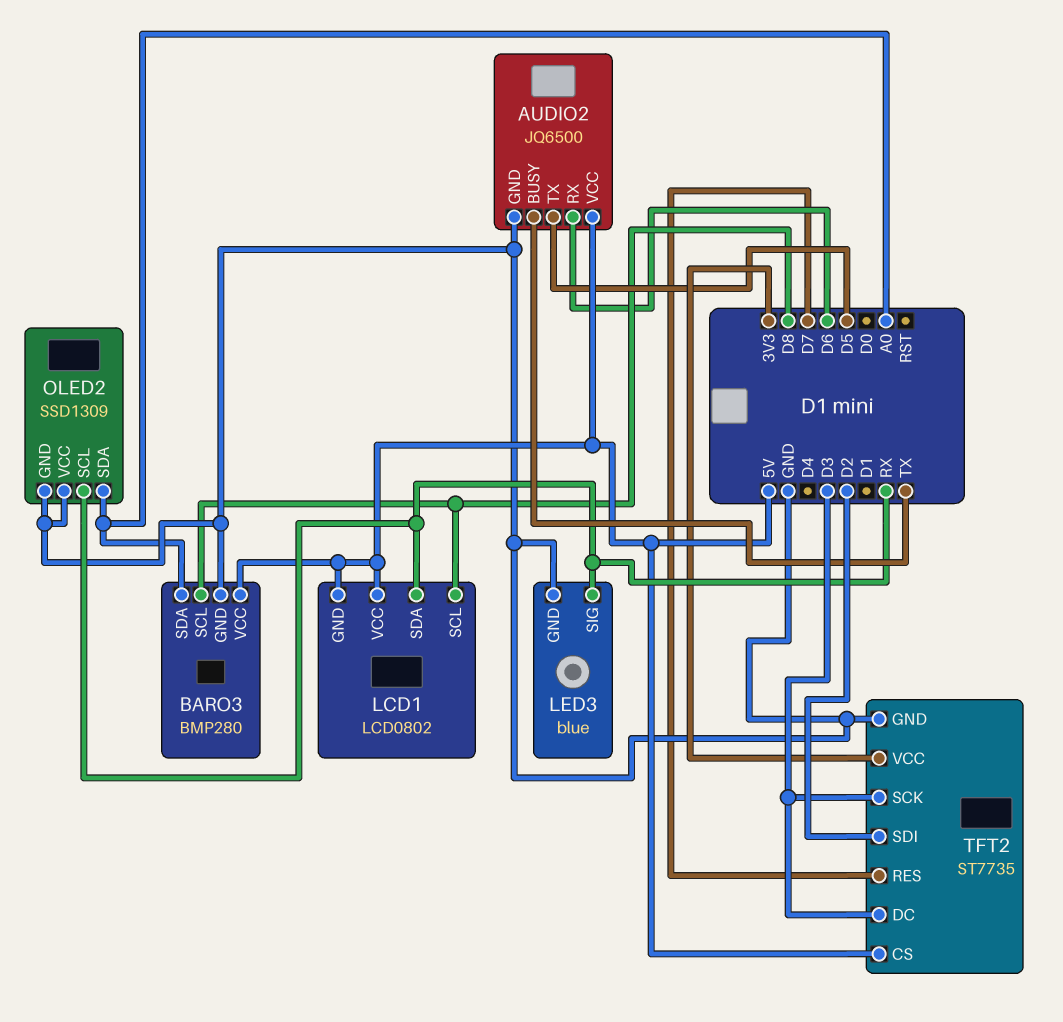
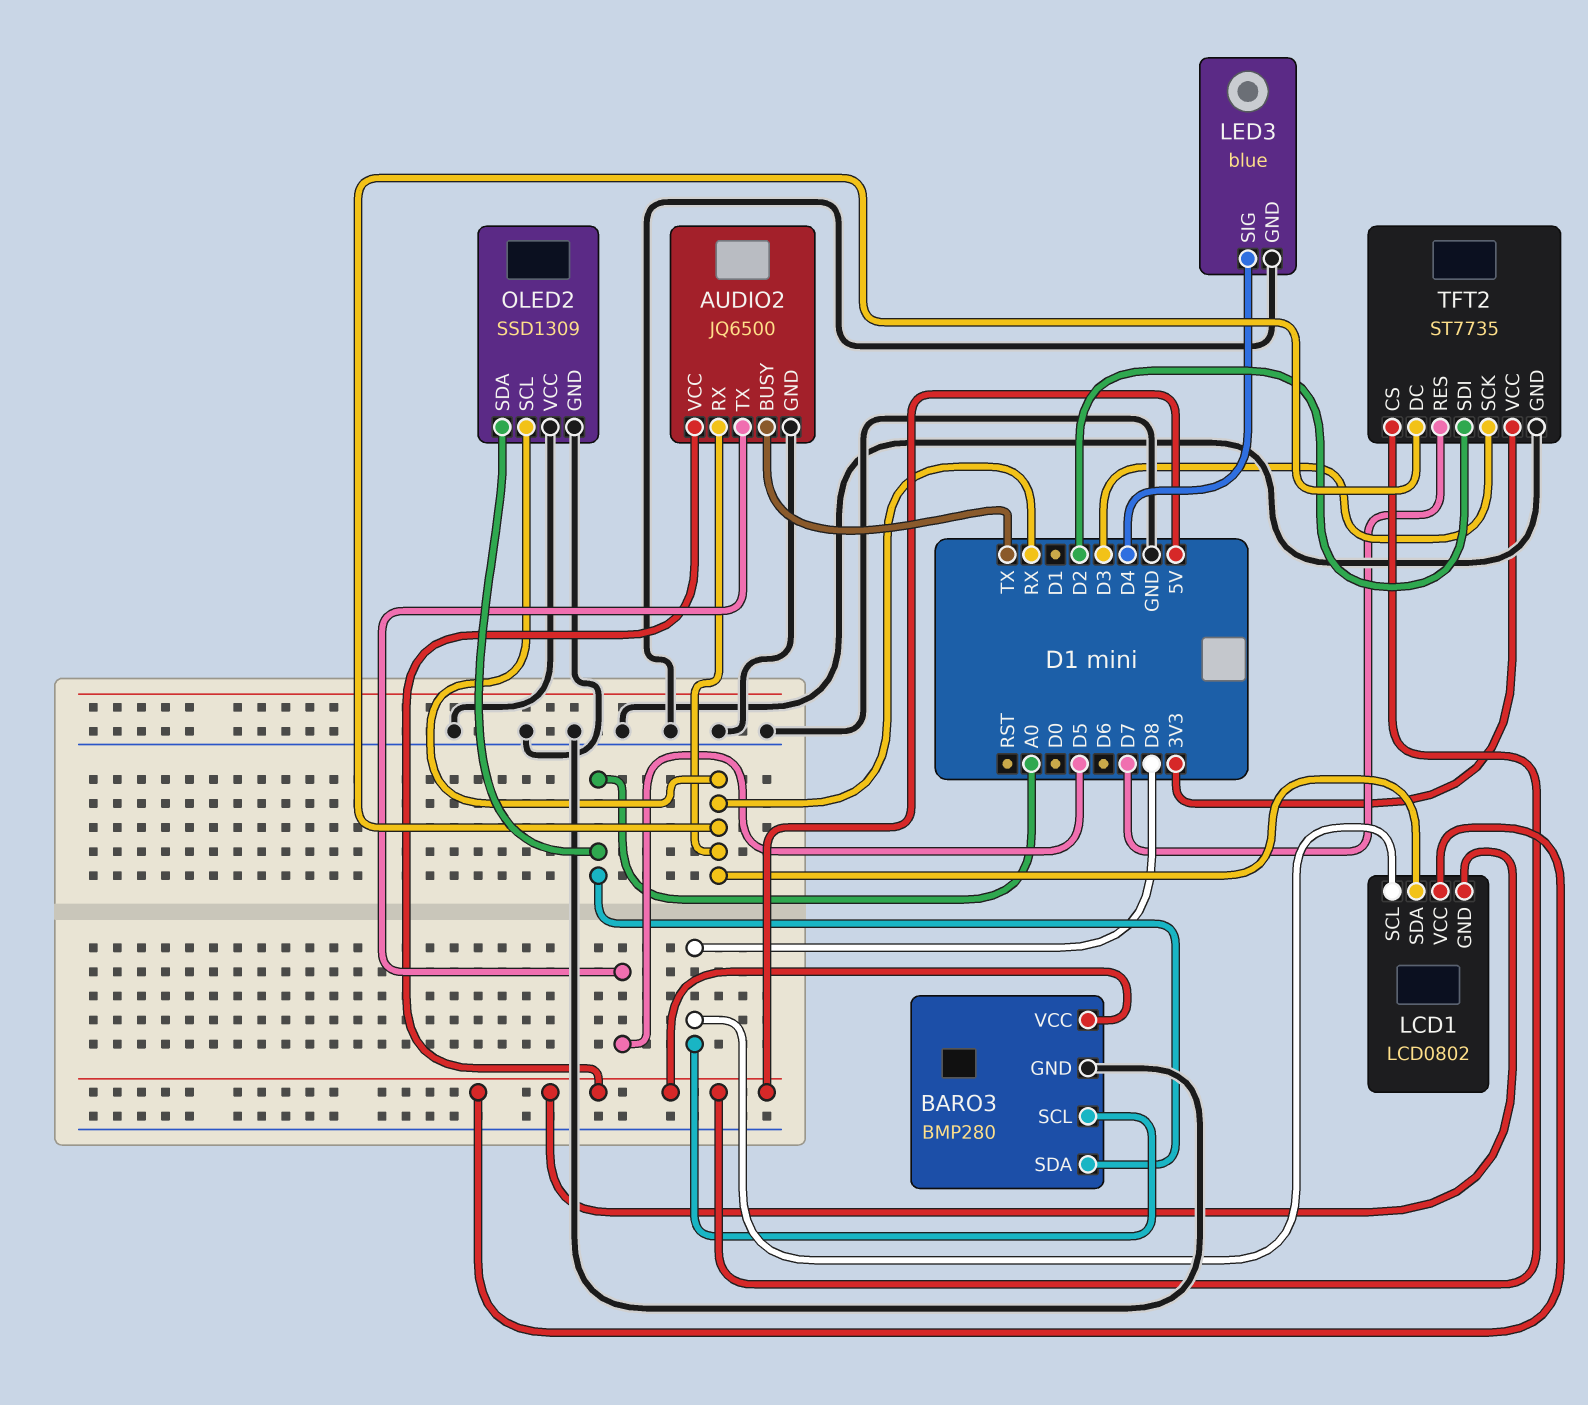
AUDIO2 pin RX: D6 -> RX
LED3 pin SIG: RX -> D4
TFT2 pin DC: D3 -> RX

